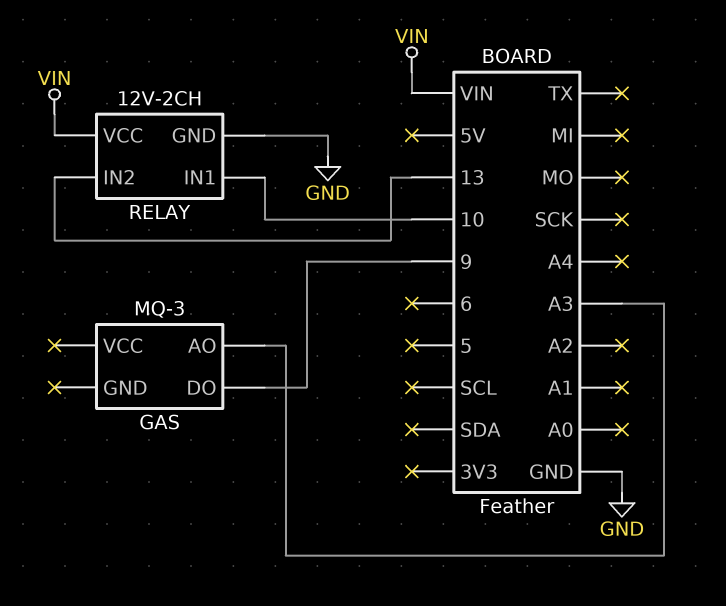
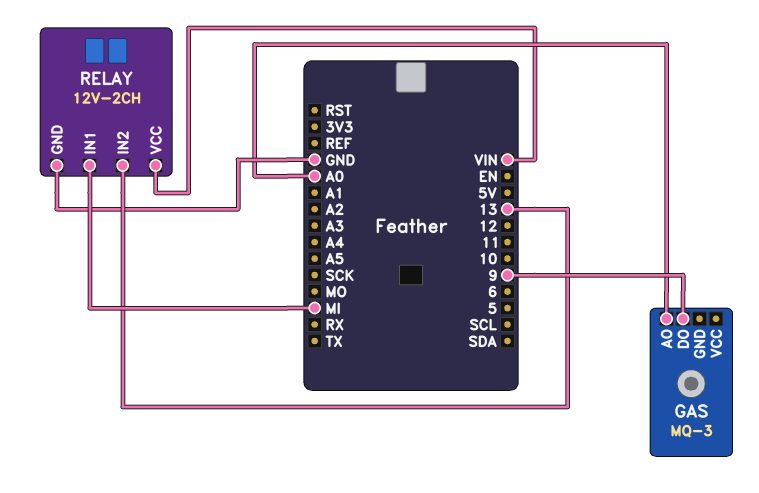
GAS pin AO: A3 -> A0
RELAY pin IN1: 10 -> MI

